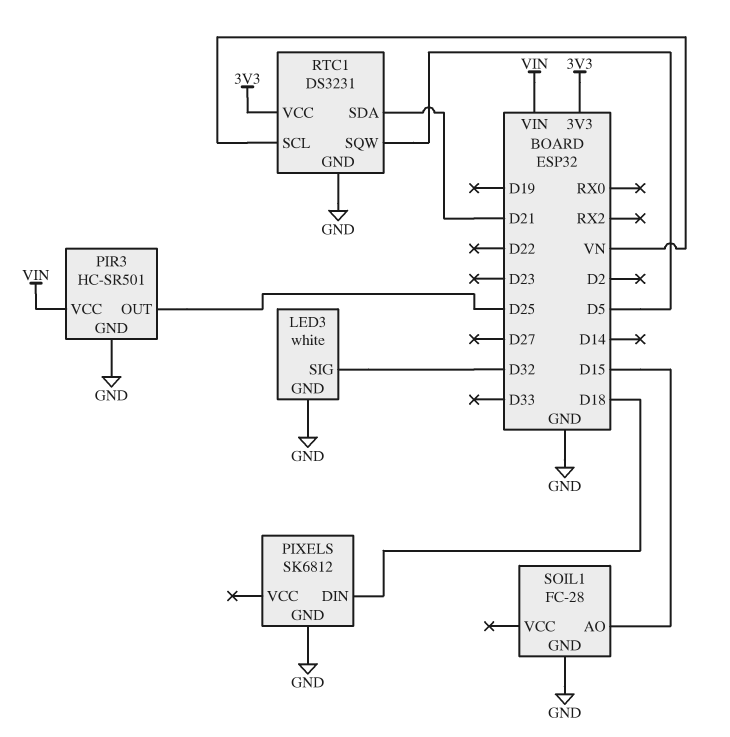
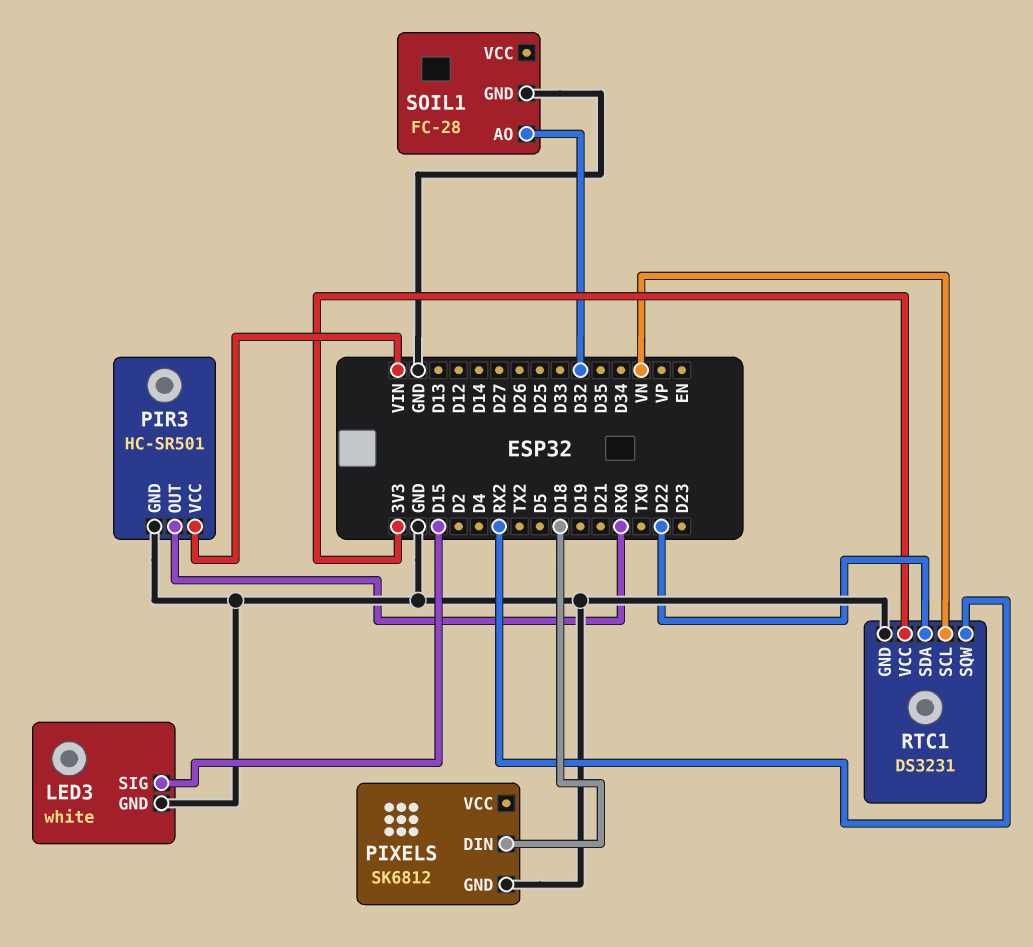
LED3 pin SIG: D32 -> D15
PIR3 pin OUT: D25 -> RX0
RTC1 pin SDA: D21 -> D22
RTC1 pin SQW: D5 -> RX2
SOIL1 pin AO: D15 -> D32

